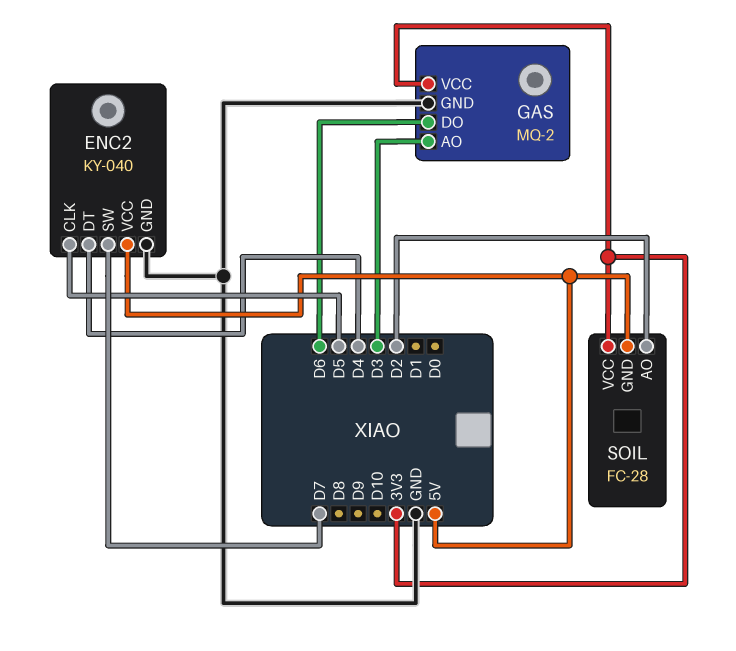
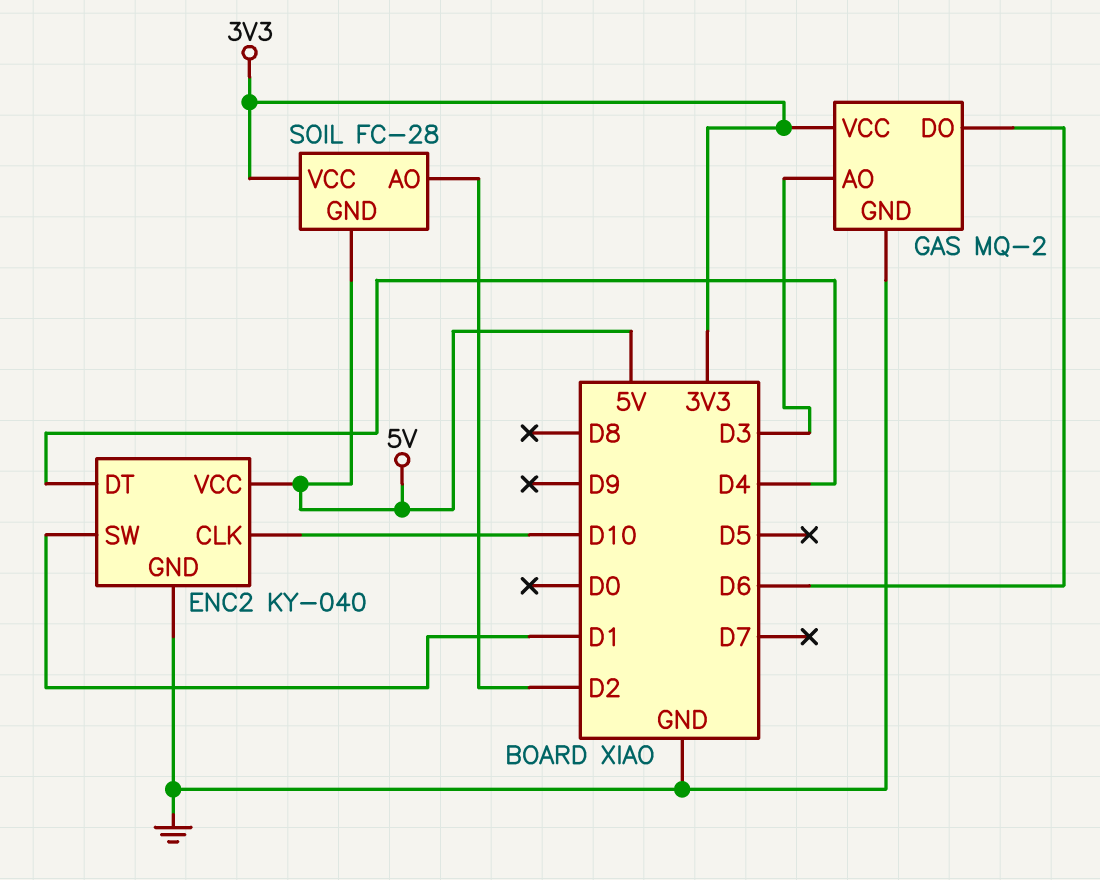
ENC2 pin CLK: D5 -> D10
ENC2 pin SW: D7 -> D1

